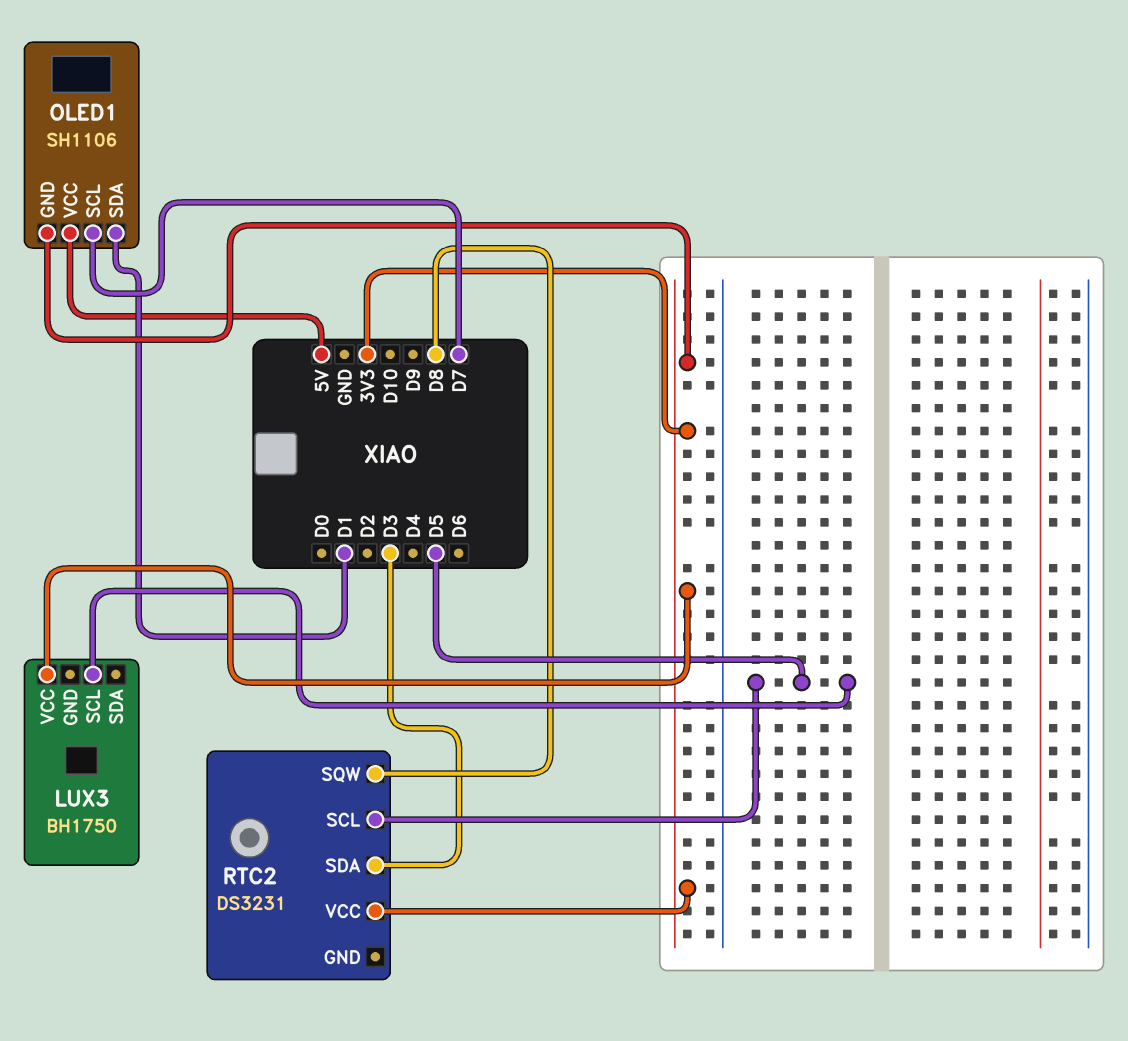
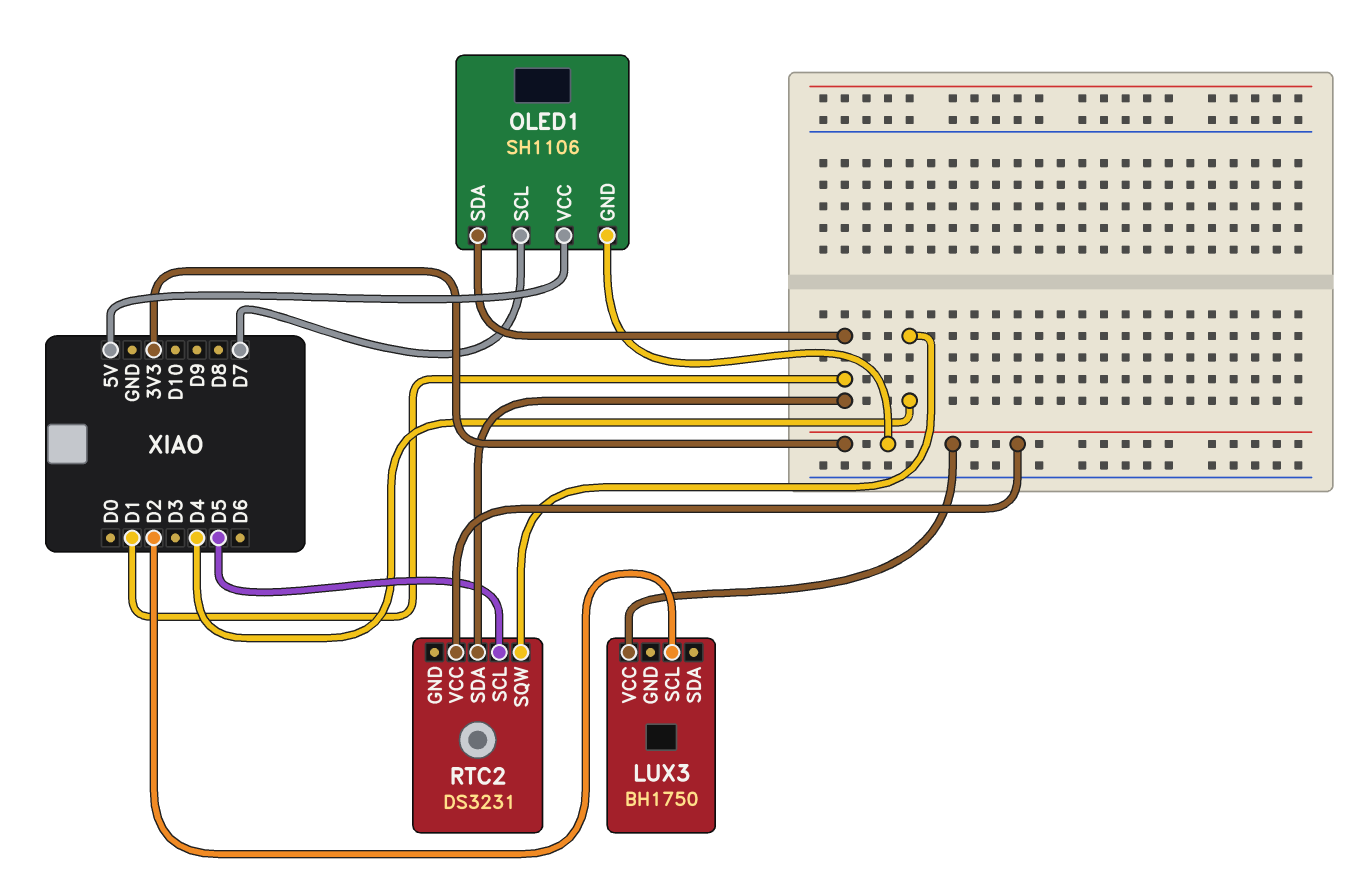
LUX3 pin SCL: D5 -> D2
RTC2 pin SDA: D3 -> D1
RTC2 pin SQW: D8 -> D4

